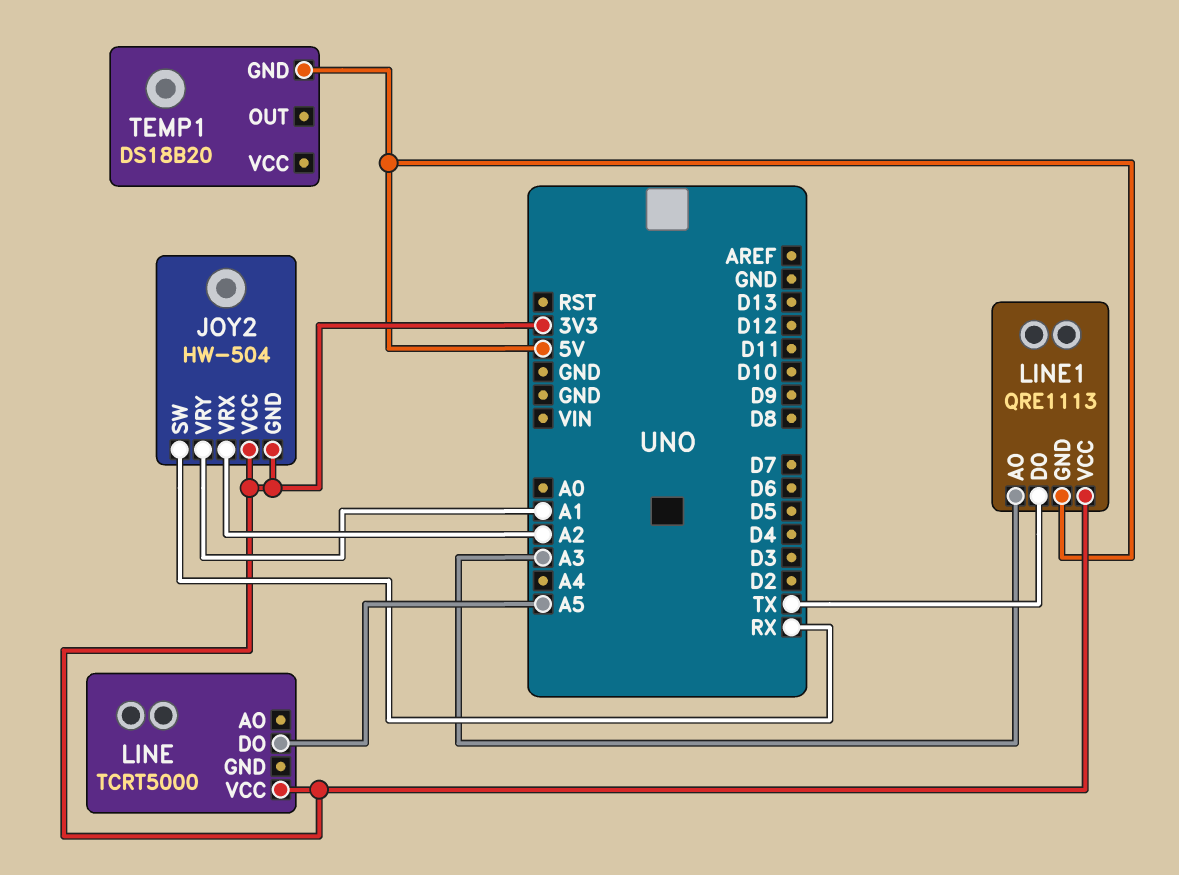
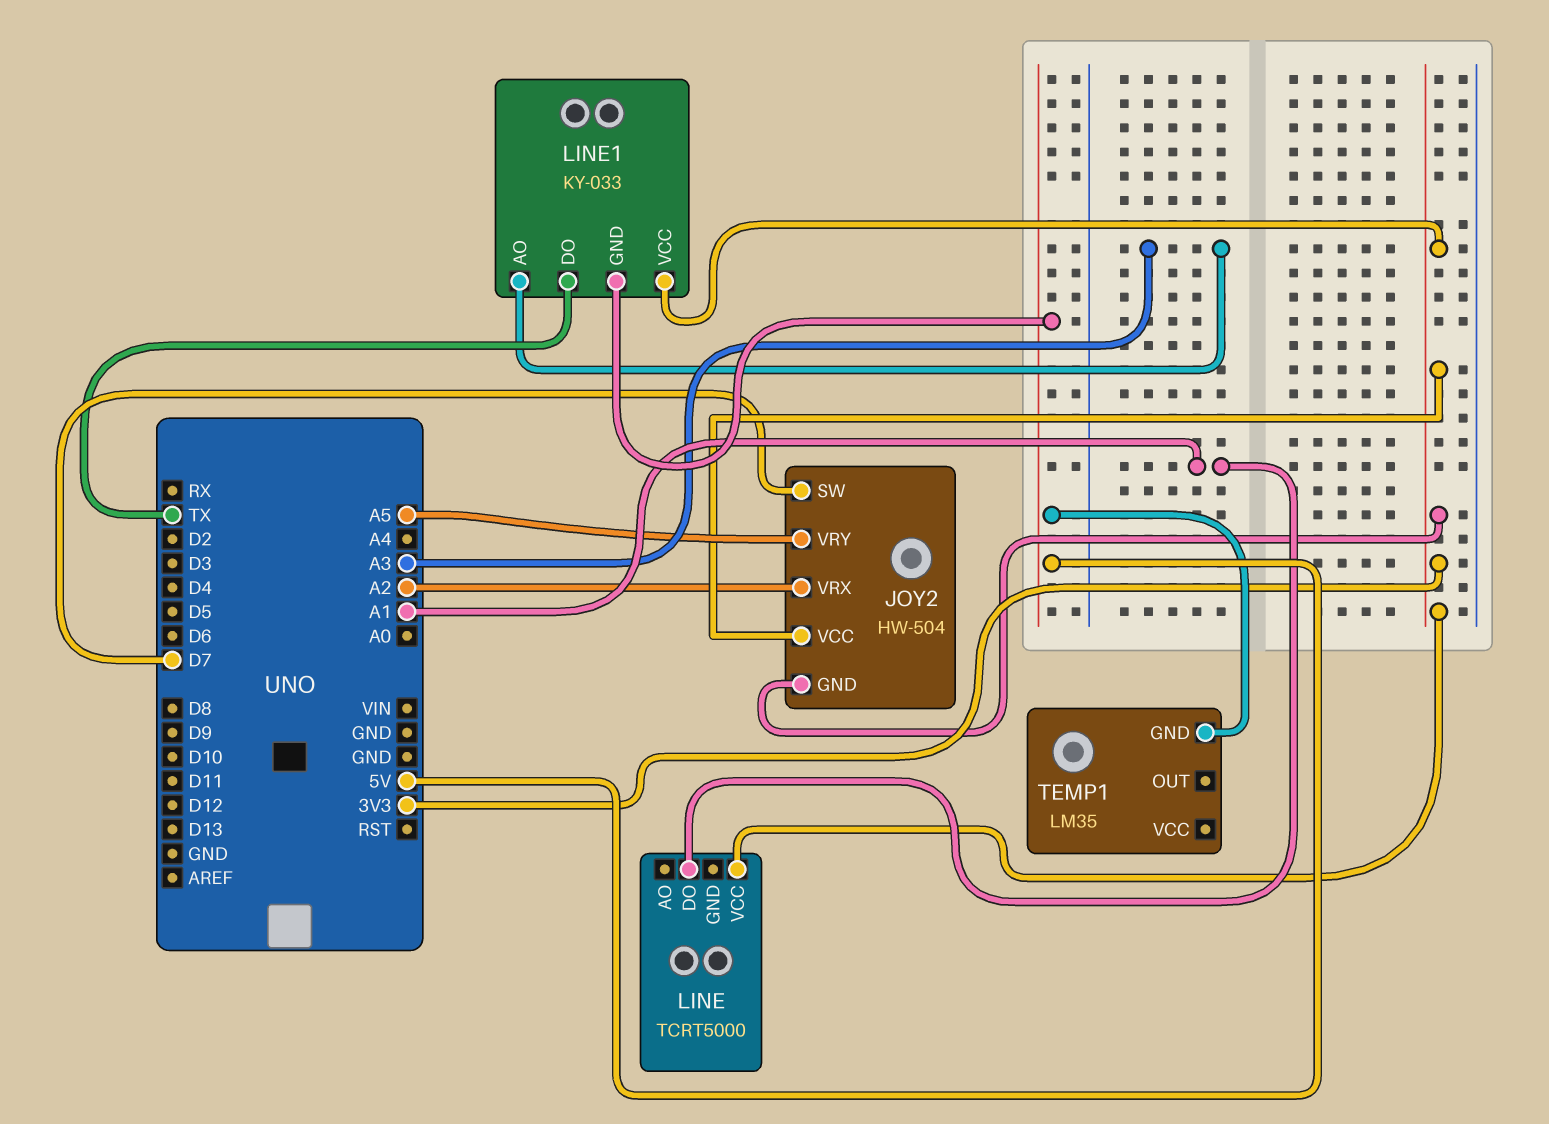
JOY2 pin SW: RX -> D7
JOY2 pin VRY: A1 -> A5
LINE pin DO: A5 -> A1
LINE1: QRE1113 -> KY-033
TEMP1: DS18B20 -> LM35

